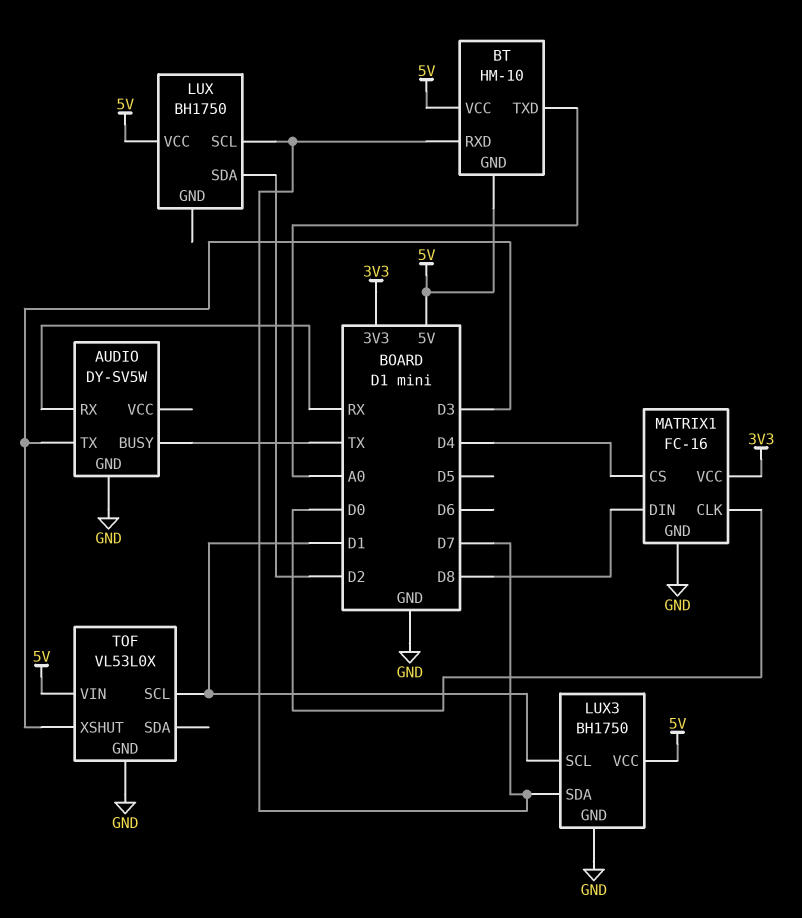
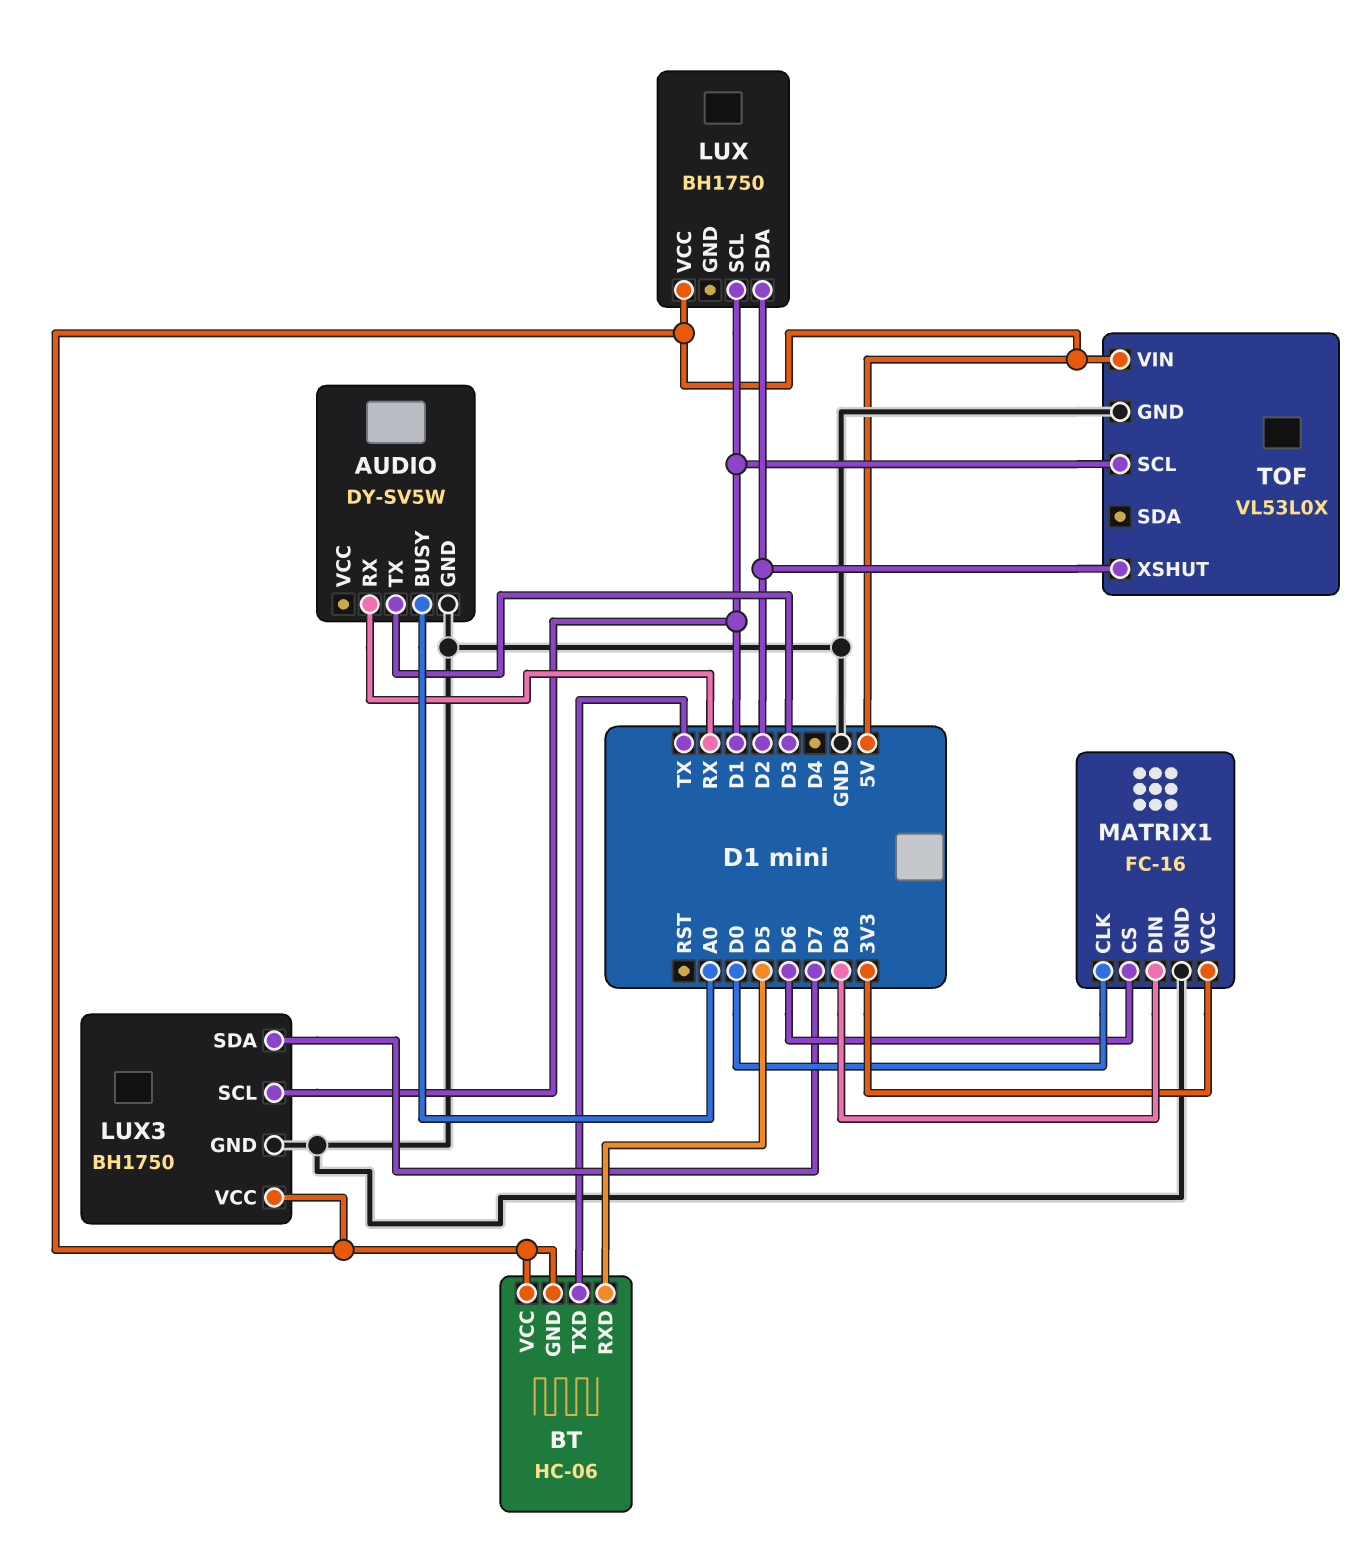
AUDIO pin BUSY: TX -> A0
BT: HM-10 -> HC-06
BT pin RXD: D7 -> D5
BT pin TXD: A0 -> TX
LUX pin SCL: D7 -> D1
MATRIX1 pin CS: D4 -> D6
TOF pin XSHUT: D3 -> D2

